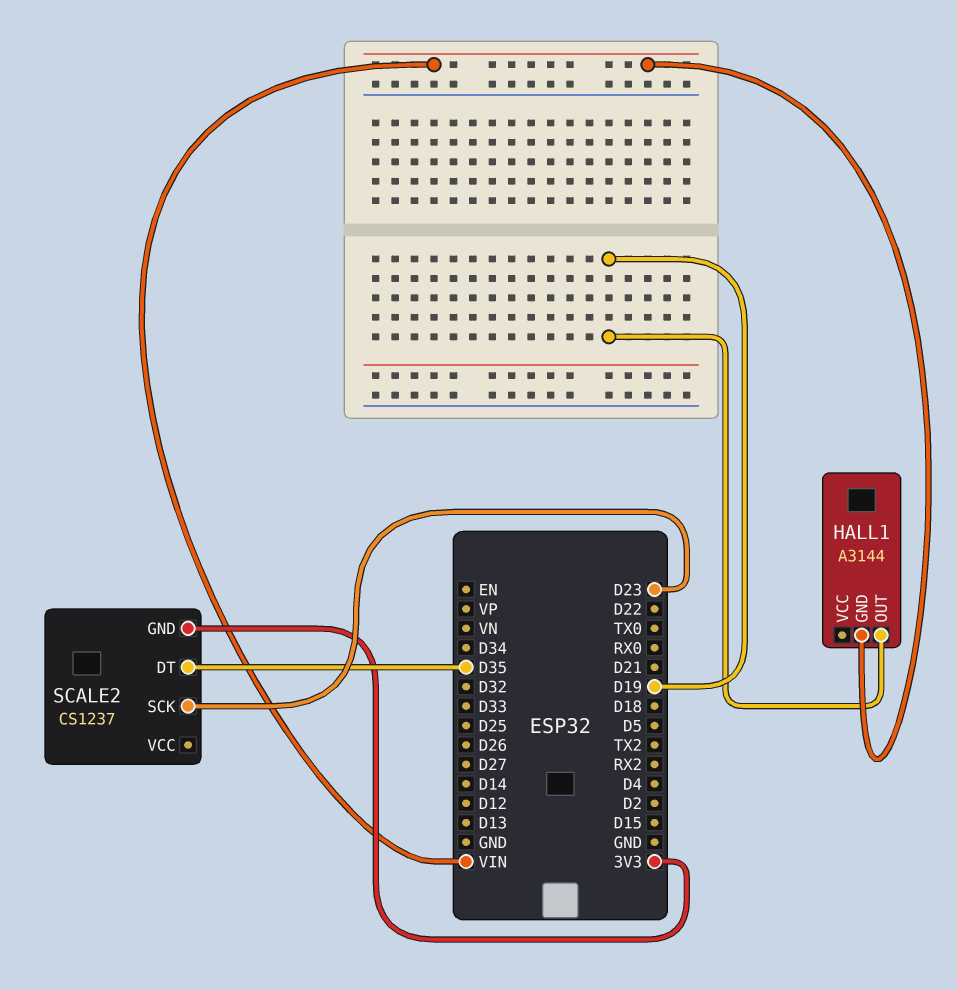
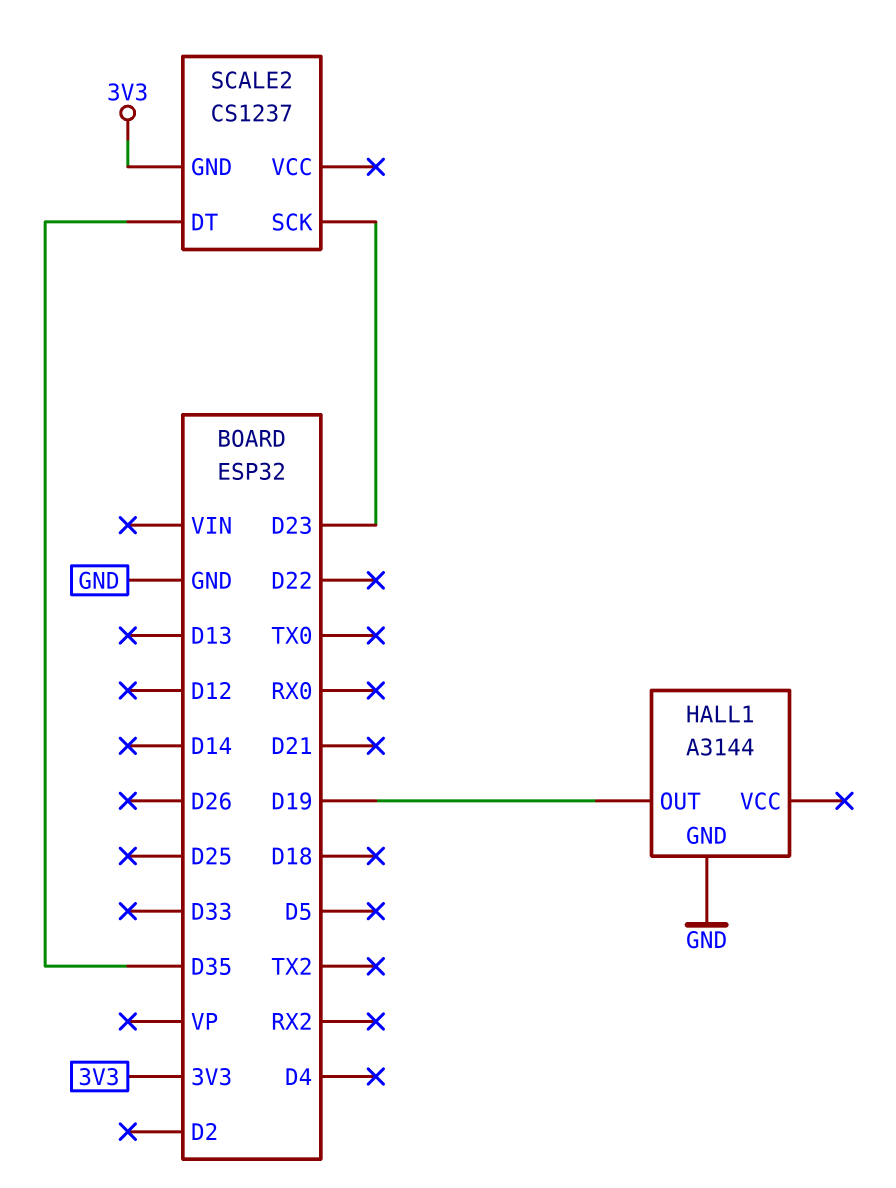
HALL1 pin GND: VIN -> GND

